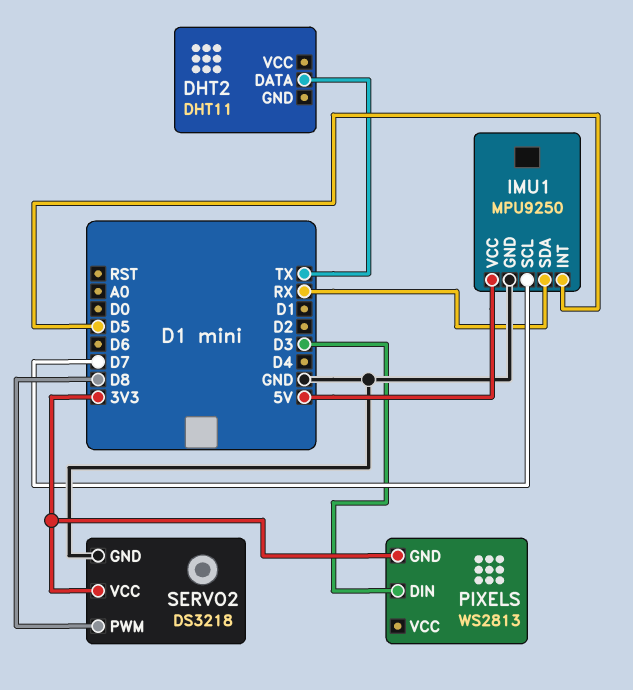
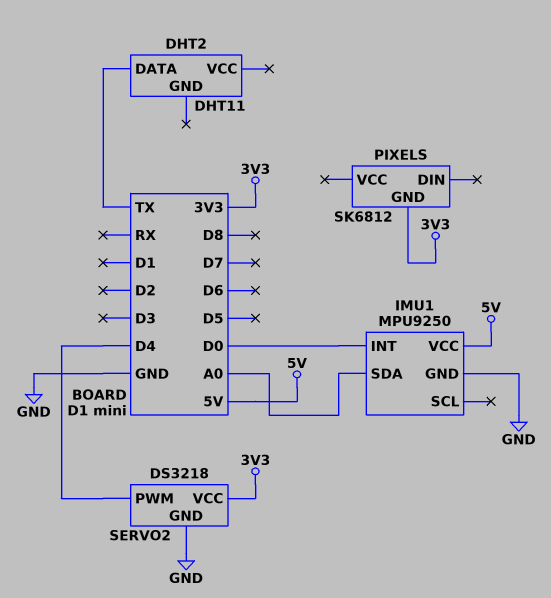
IMU1 pin INT: D5 -> D0
IMU1 pin SCL: D7 -> none
IMU1 pin SDA: RX -> A0
PIXELS: WS2813 -> SK6812
PIXELS pin DIN: D3 -> none
SERVO2 pin PWM: D8 -> D4

